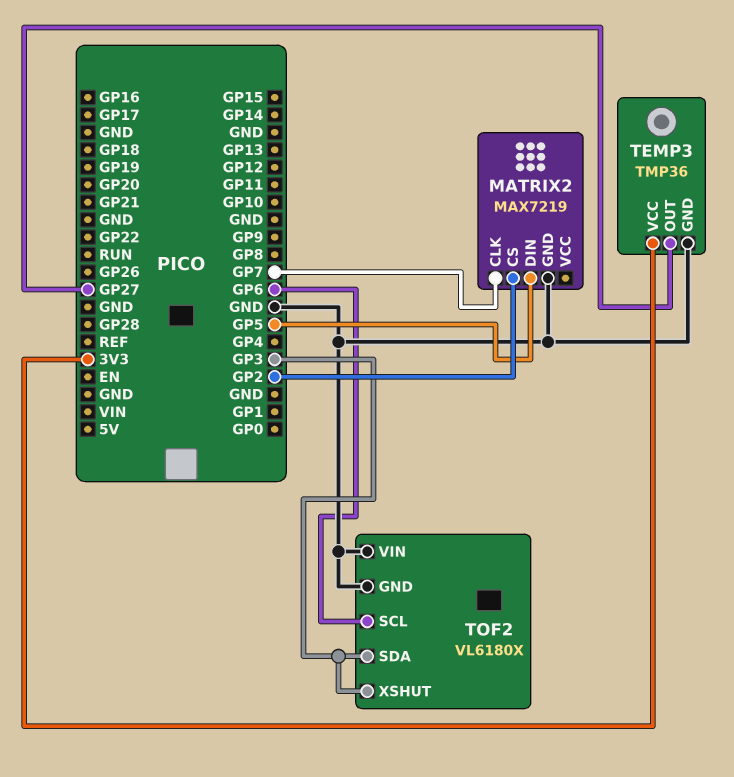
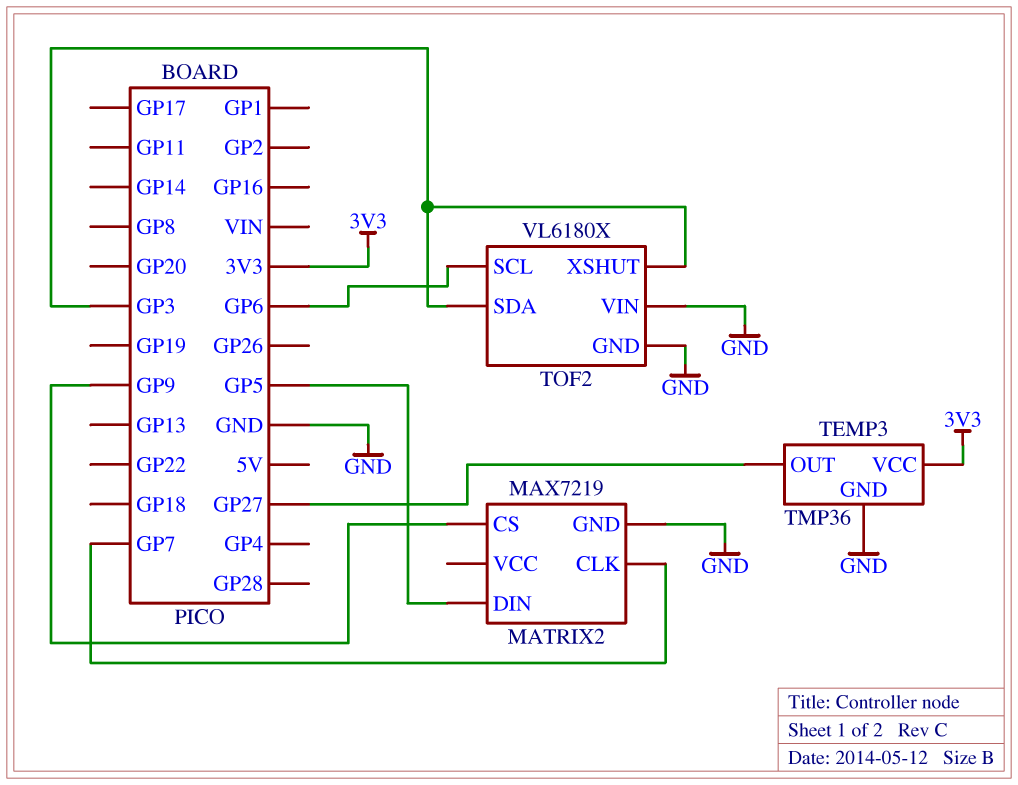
MATRIX2 pin CS: GP2 -> GP9

